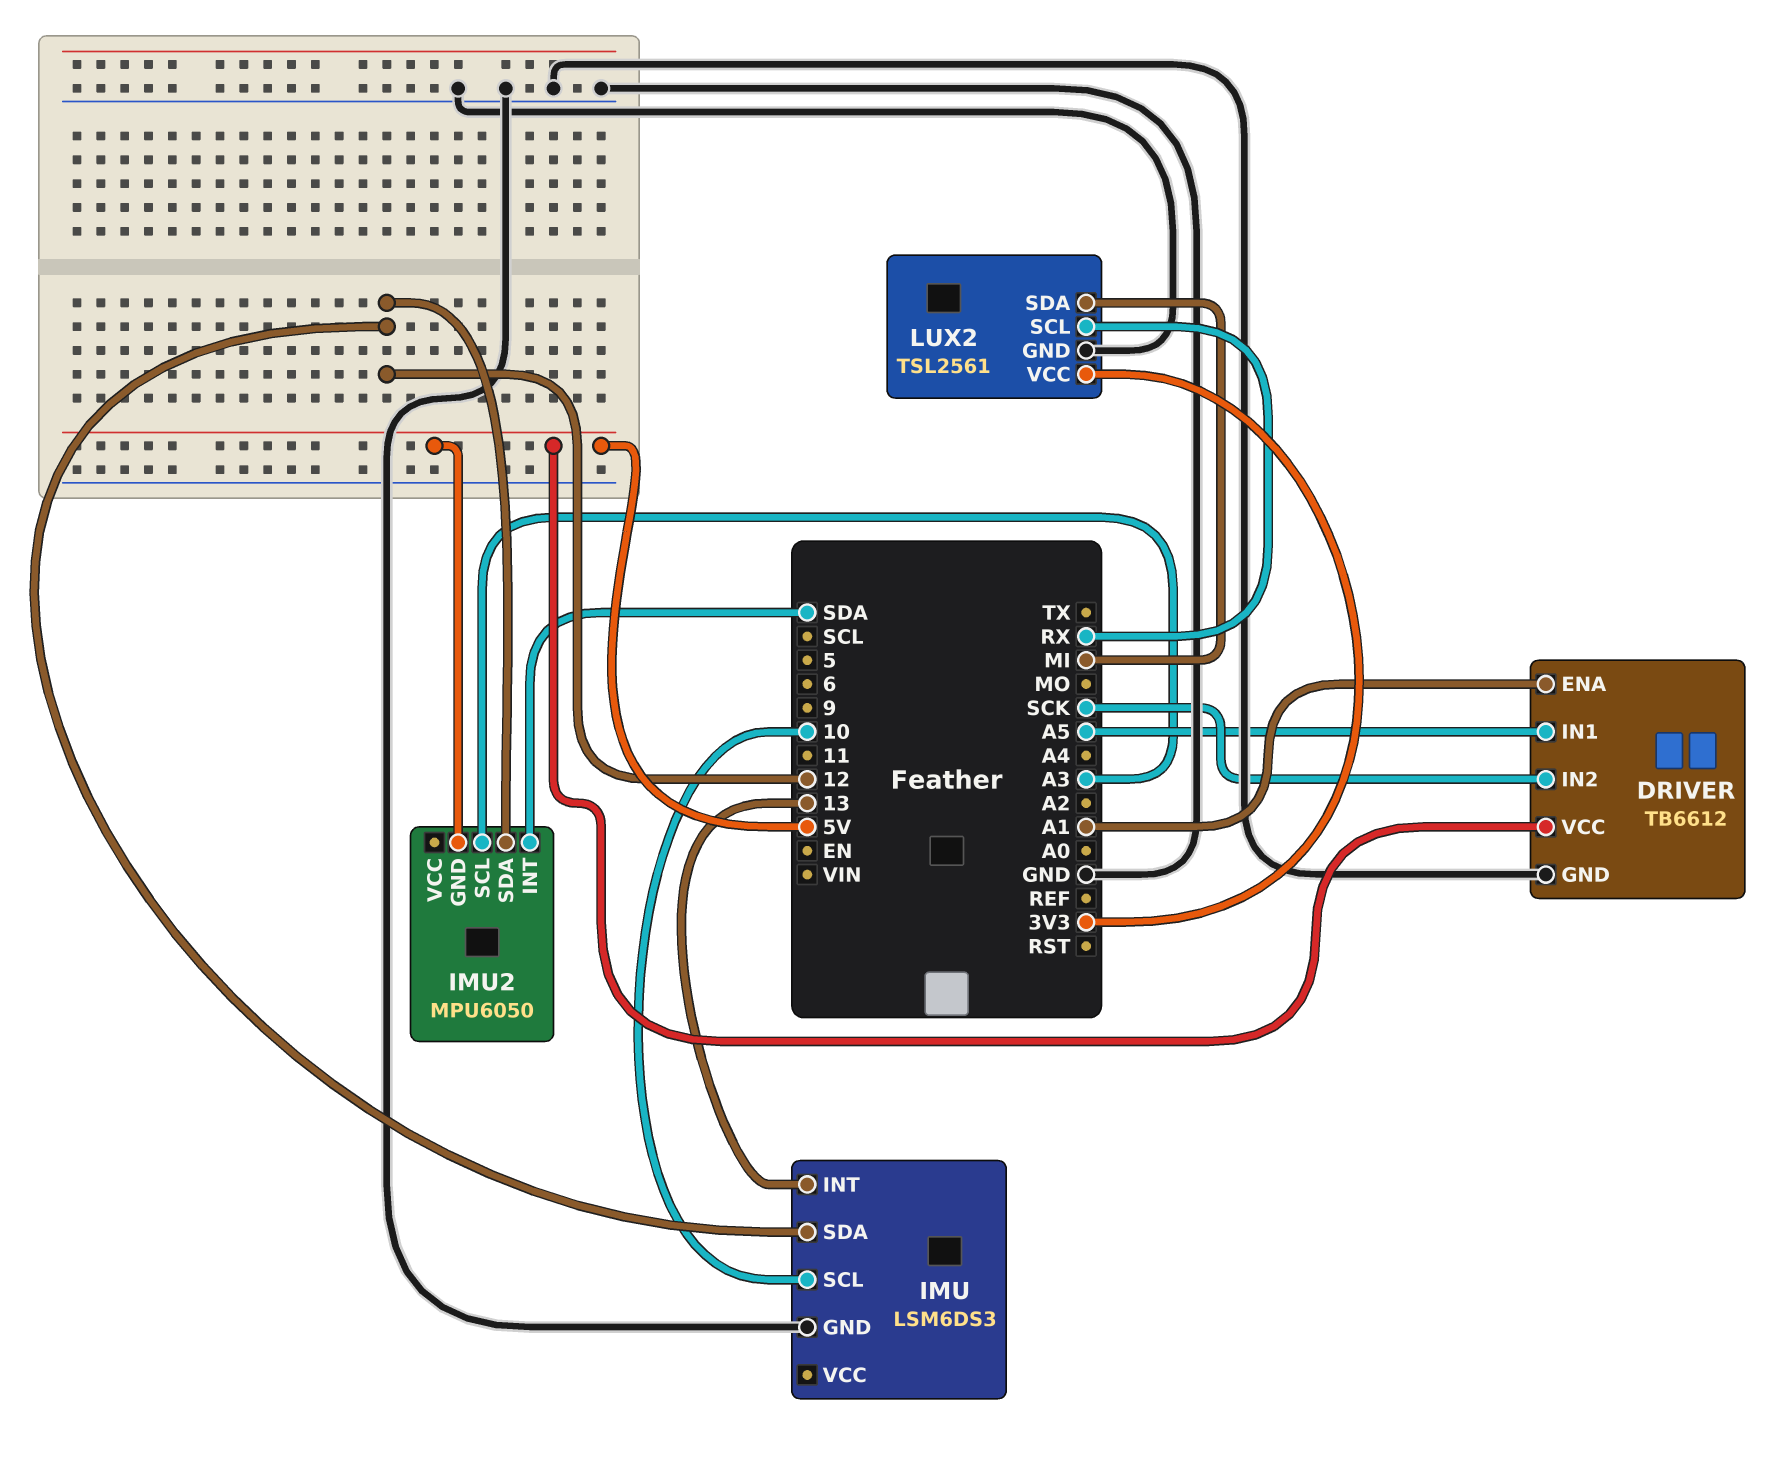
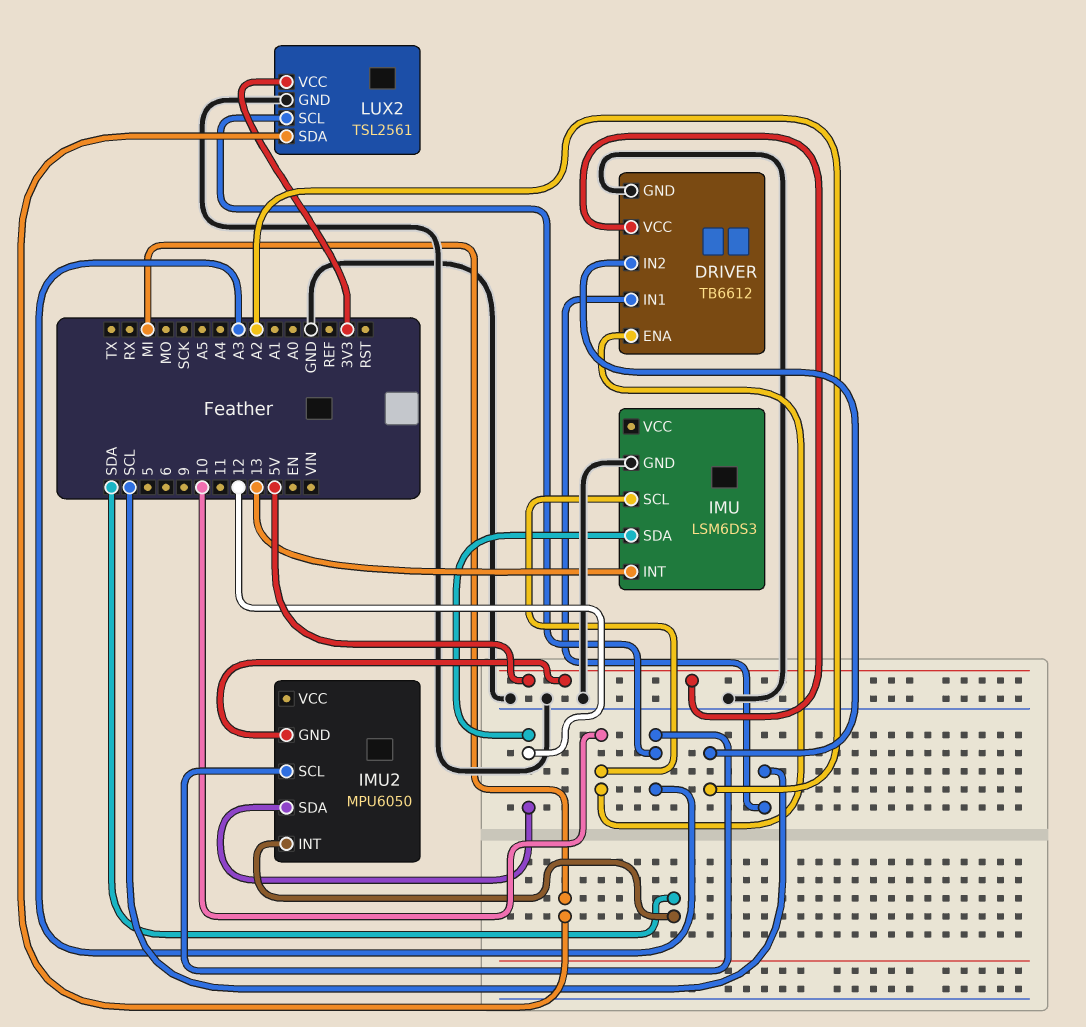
DRIVER pin ENA: A1 -> 10
DRIVER pin IN1: A5 -> SCL
DRIVER pin IN2: SCK -> A2
LUX2 pin SCL: RX -> A3

